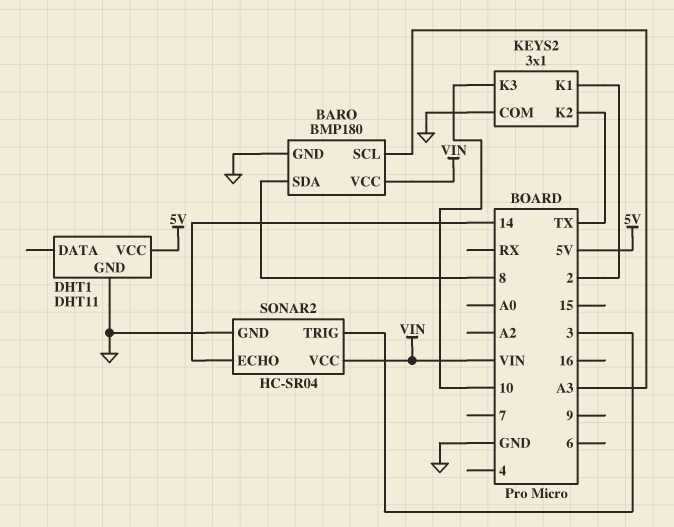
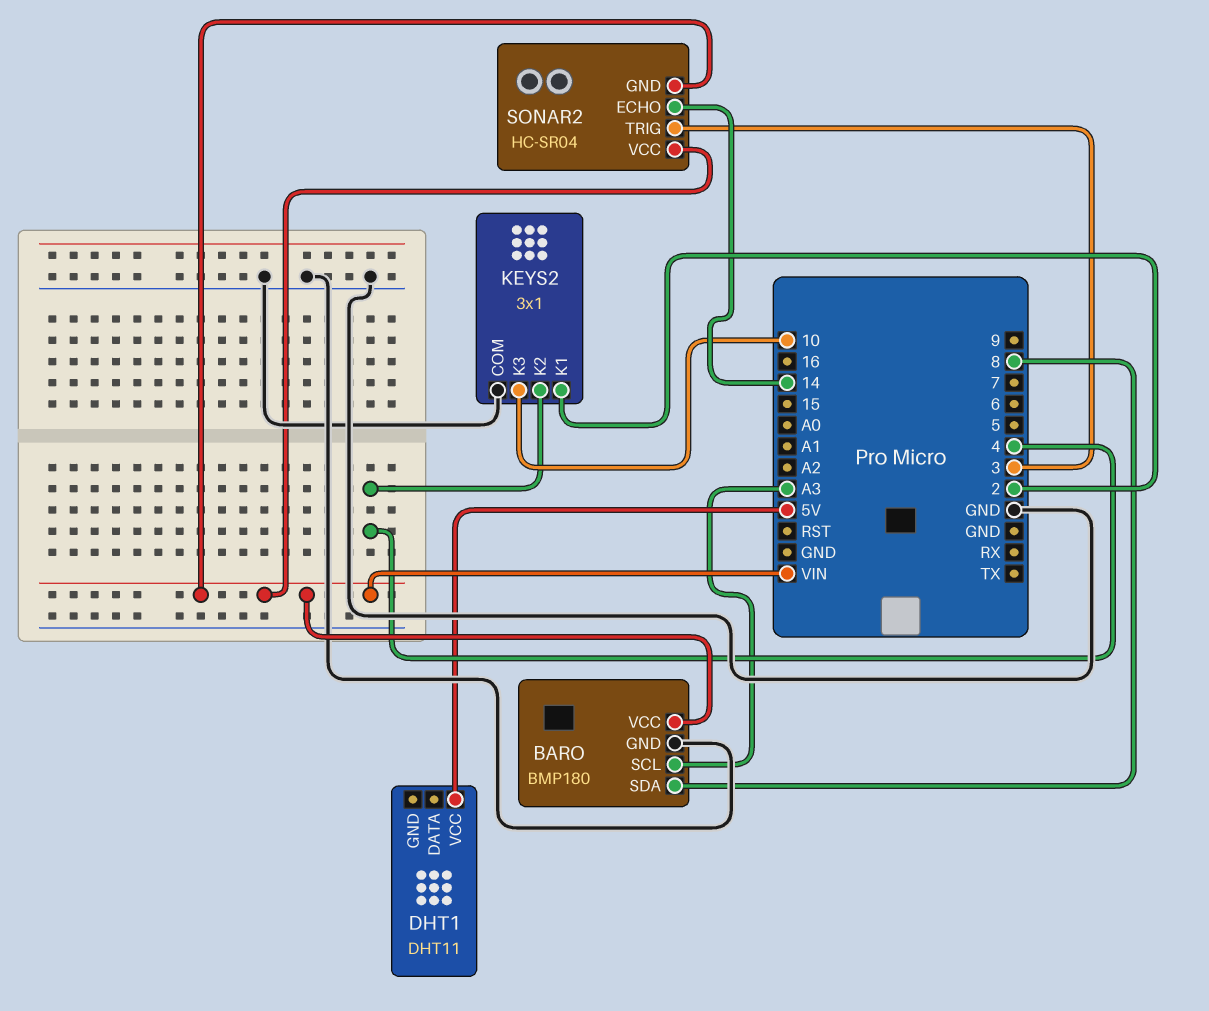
DHT1 pin GND: GND -> none
KEYS2 pin K2: TX -> 4
SONAR2 pin GND: GND -> VIN

